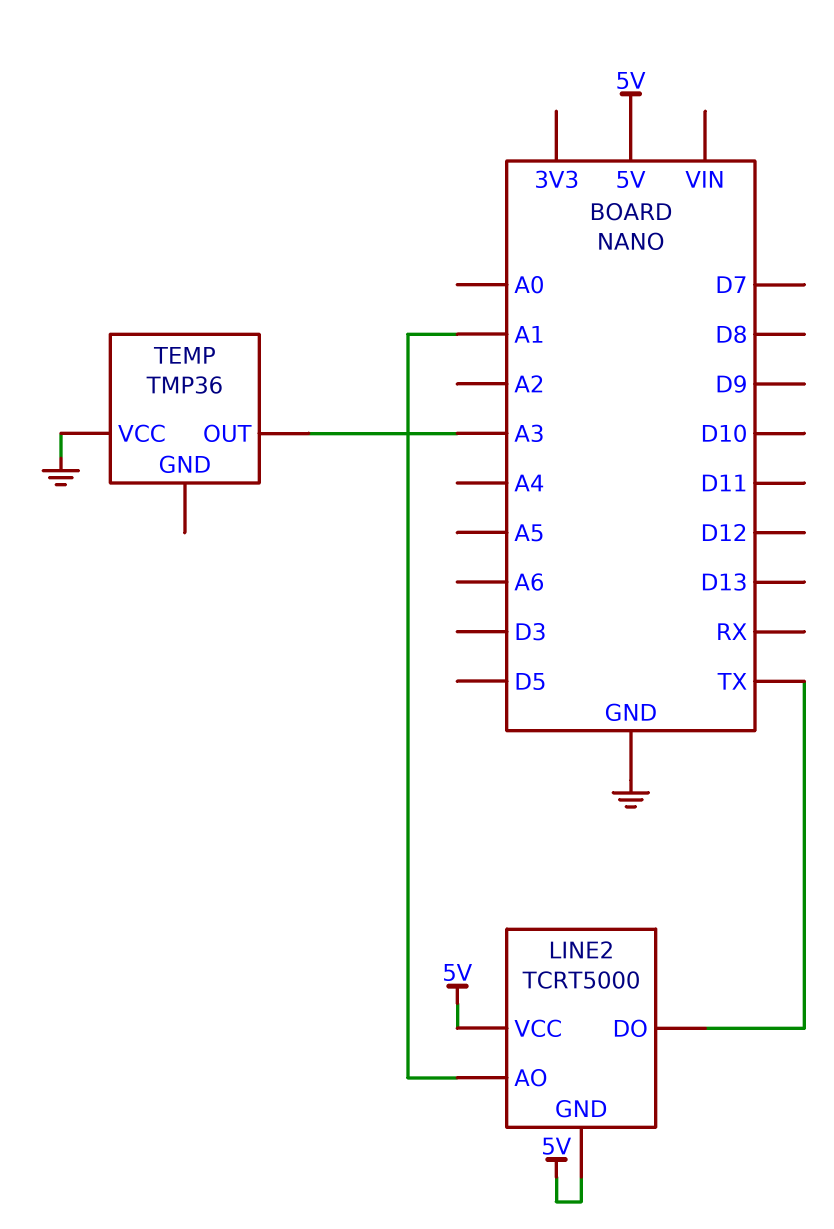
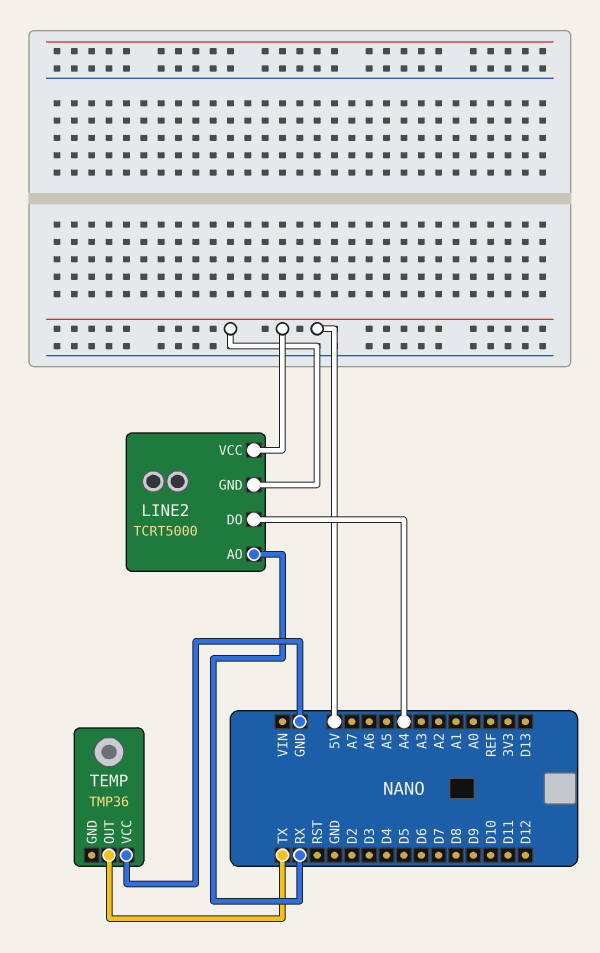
LINE2 pin AO: A1 -> RX
LINE2 pin DO: TX -> A4
TEMP pin OUT: A3 -> TX

